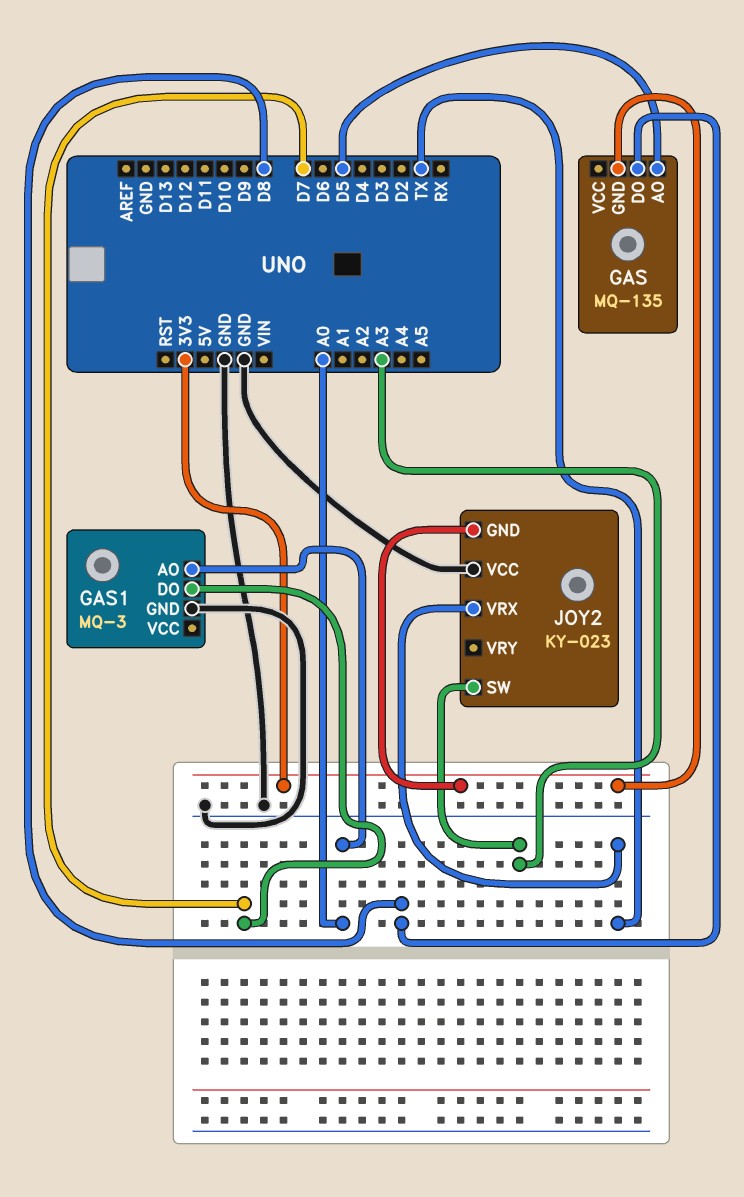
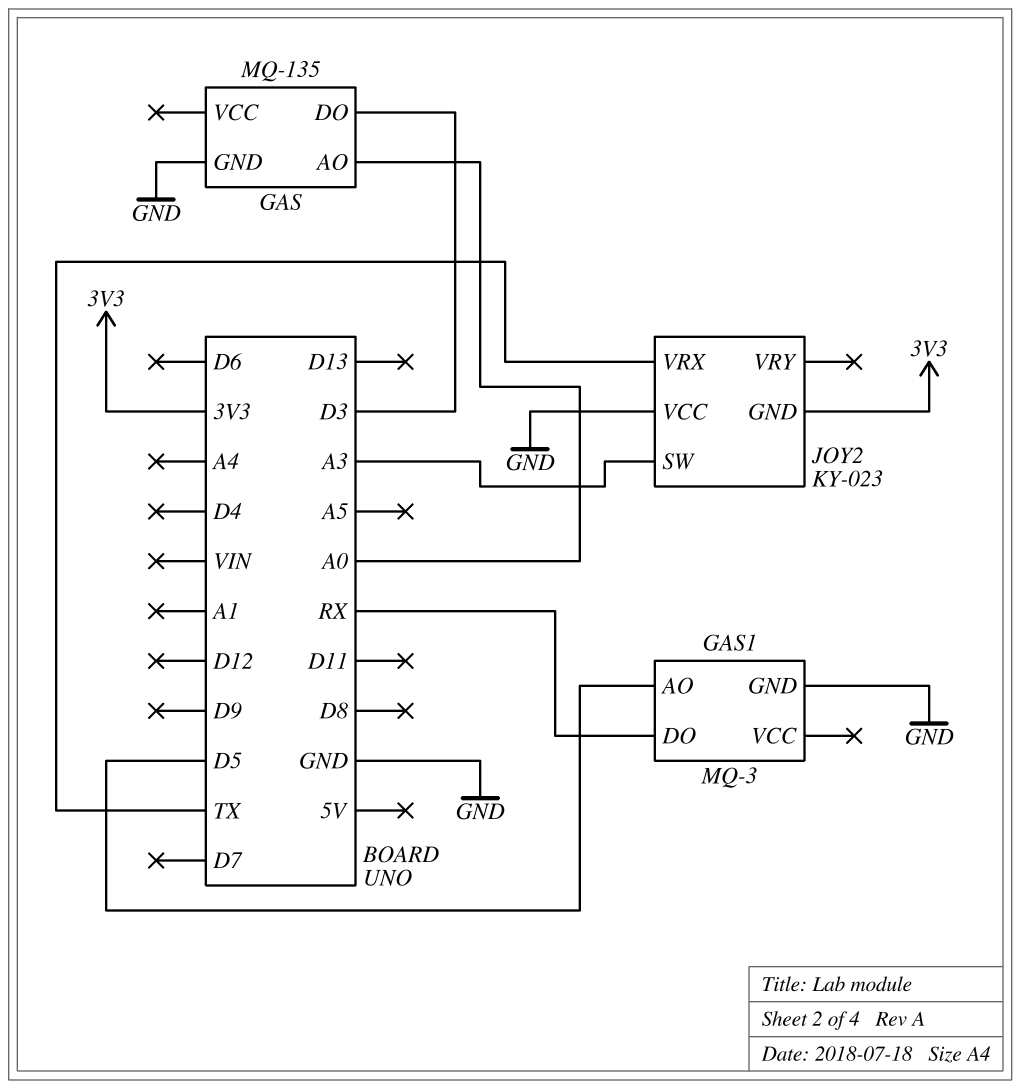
GAS pin AO: D5 -> A0
GAS pin DO: D8 -> D3
GAS pin GND: 3V3 -> GND
GAS1 pin AO: A0 -> D5
GAS1 pin DO: D7 -> RX

